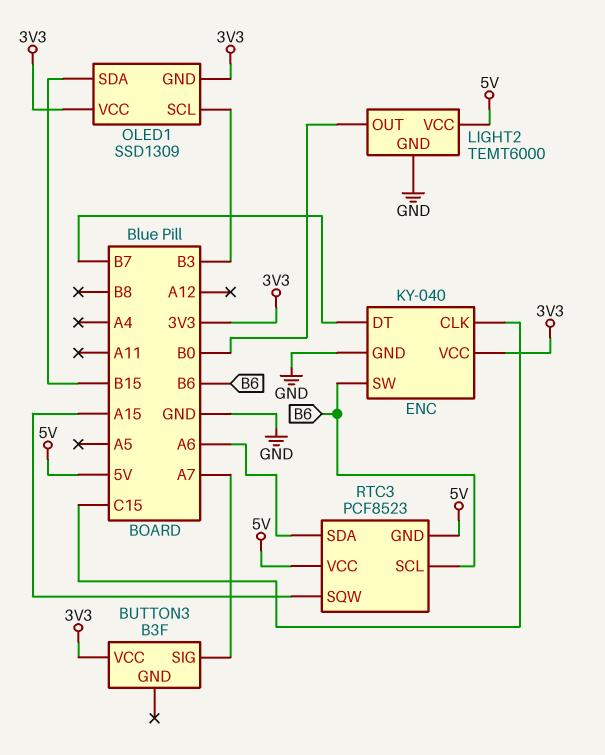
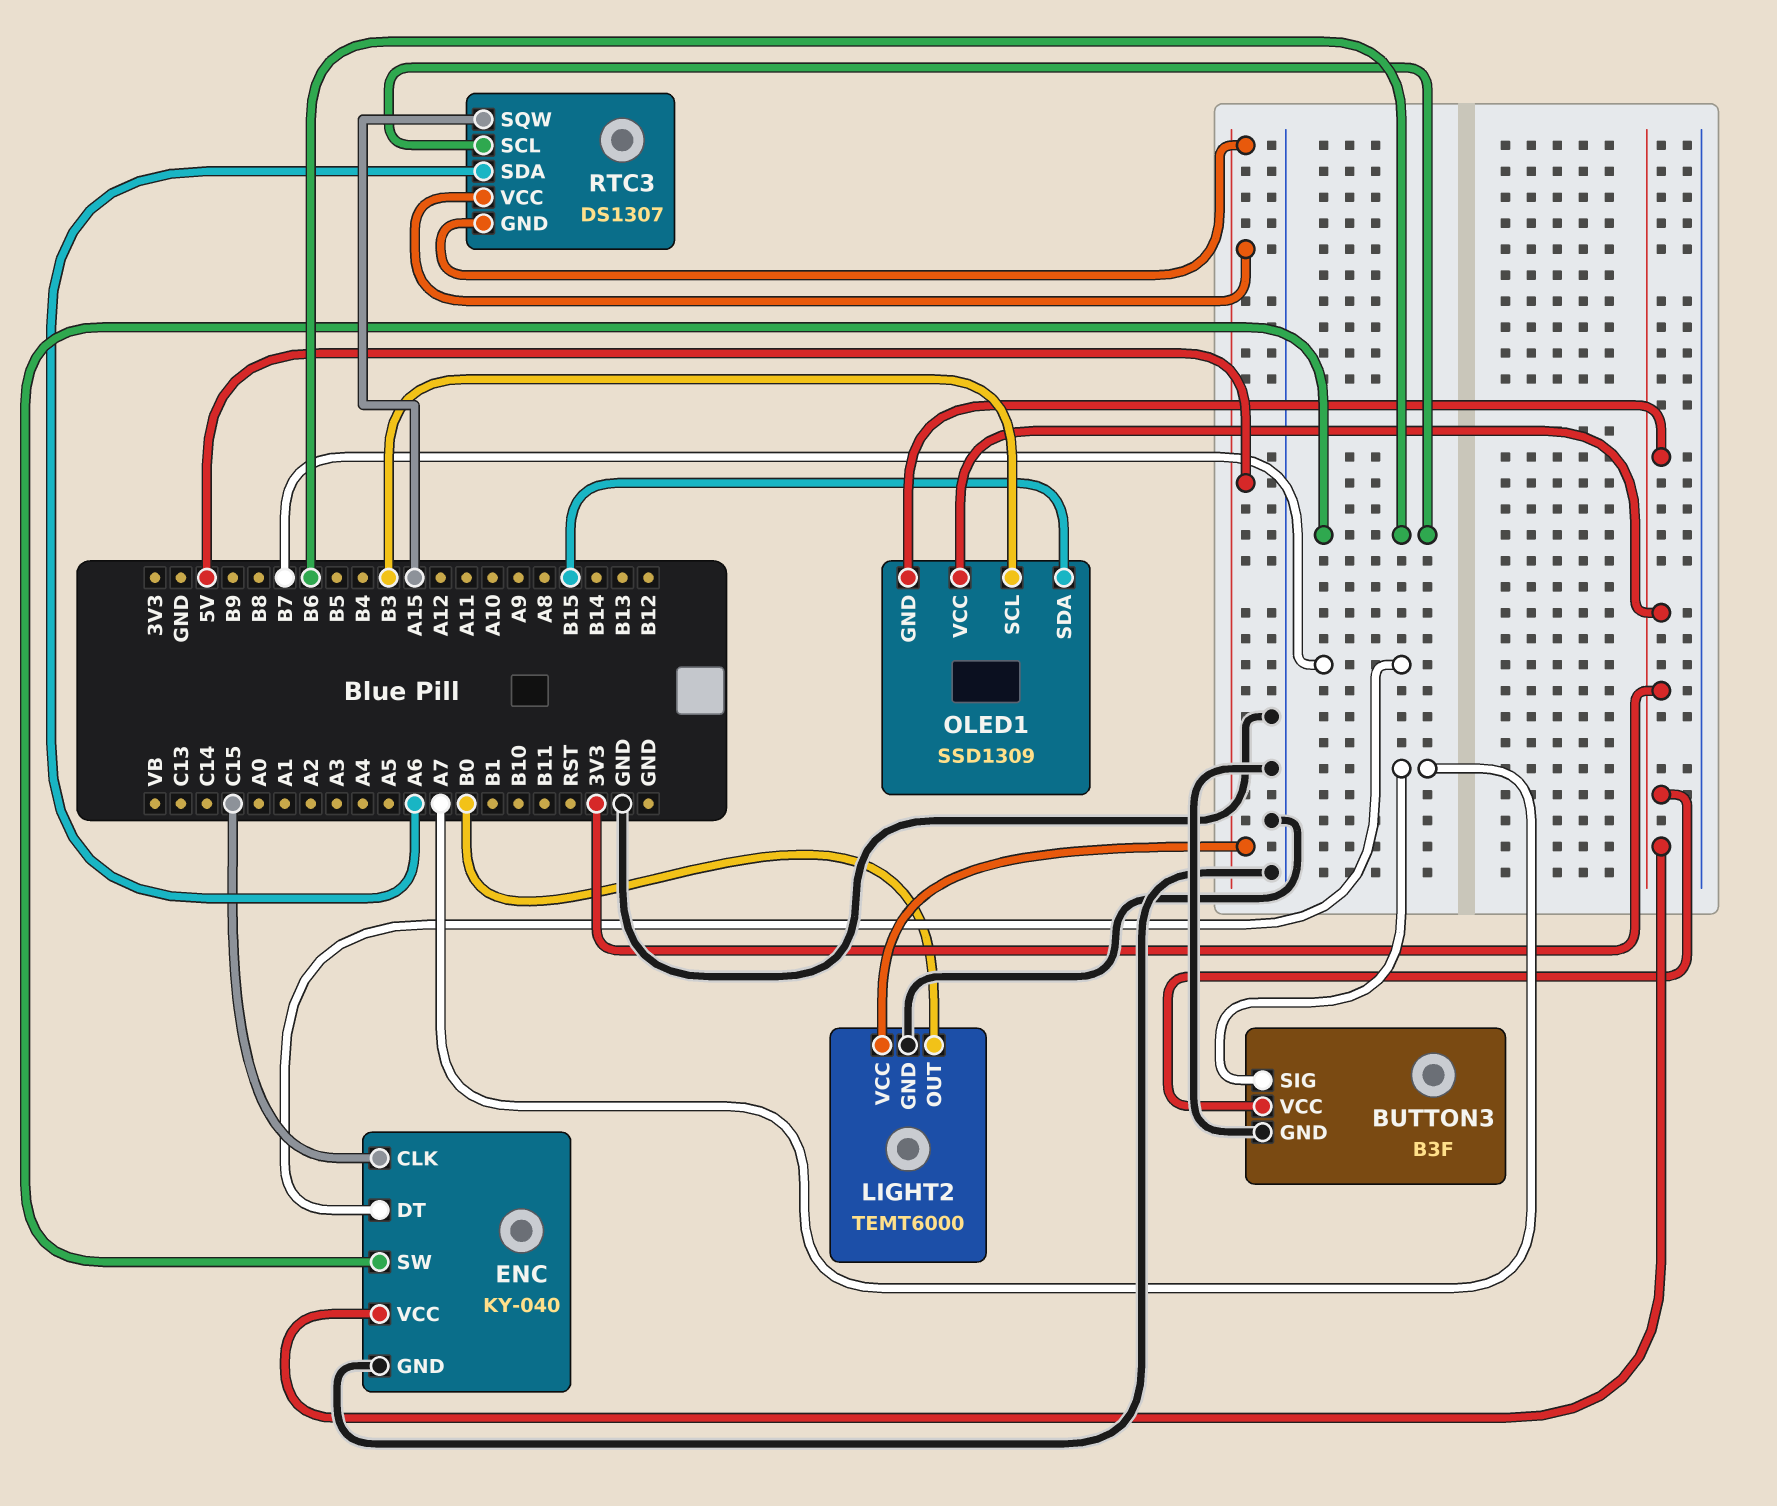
BUTTON3 pin GND: none -> GND
RTC3: PCF8523 -> DS1307

